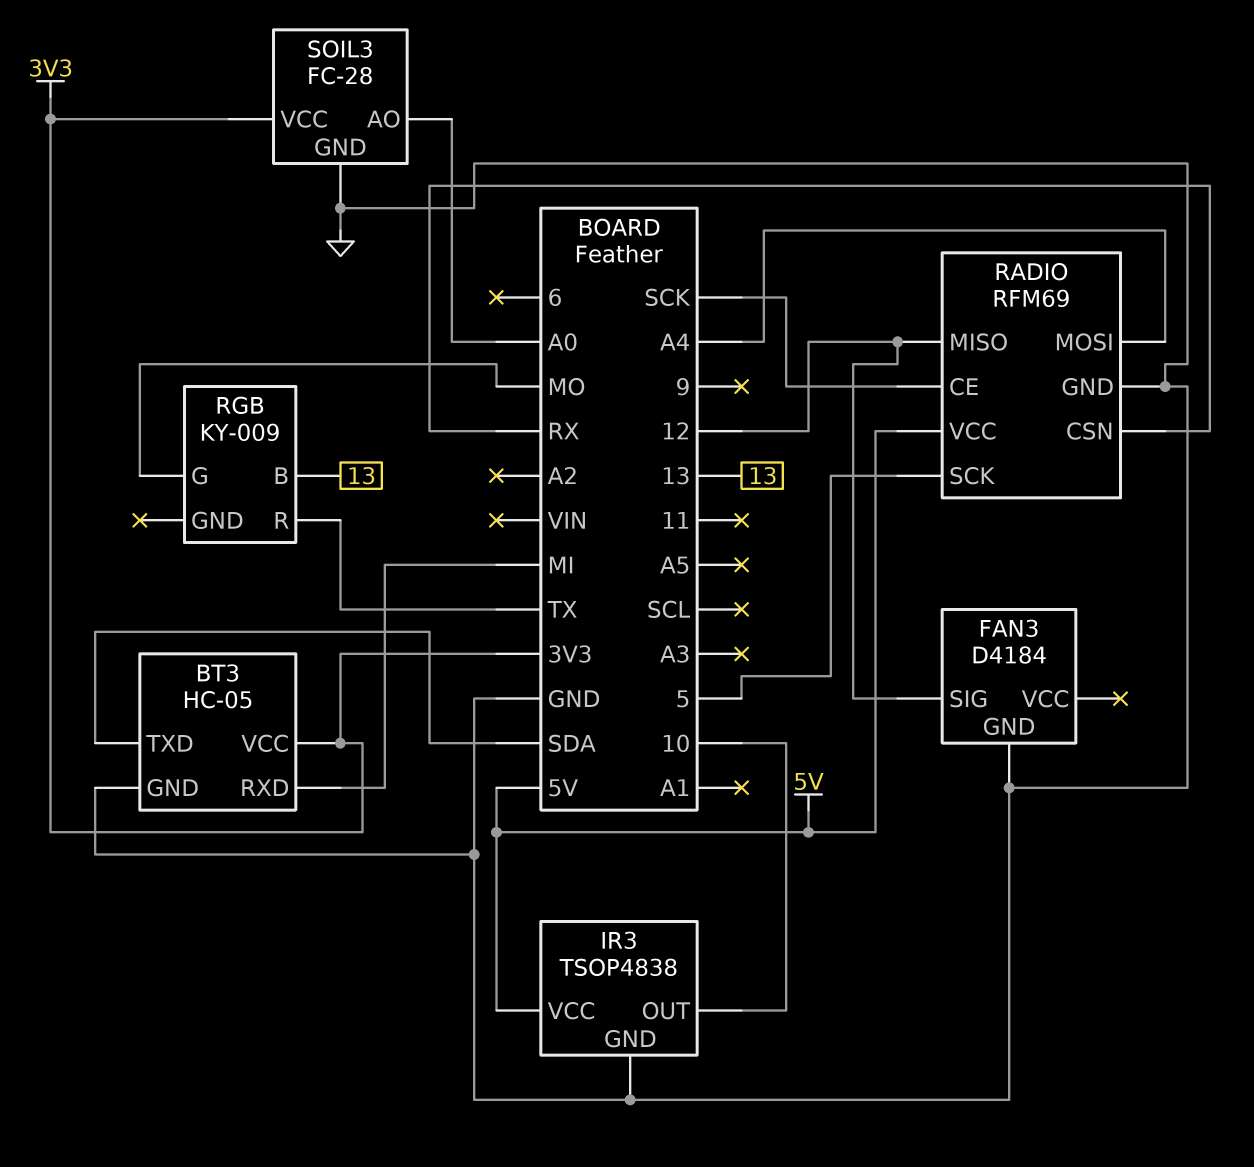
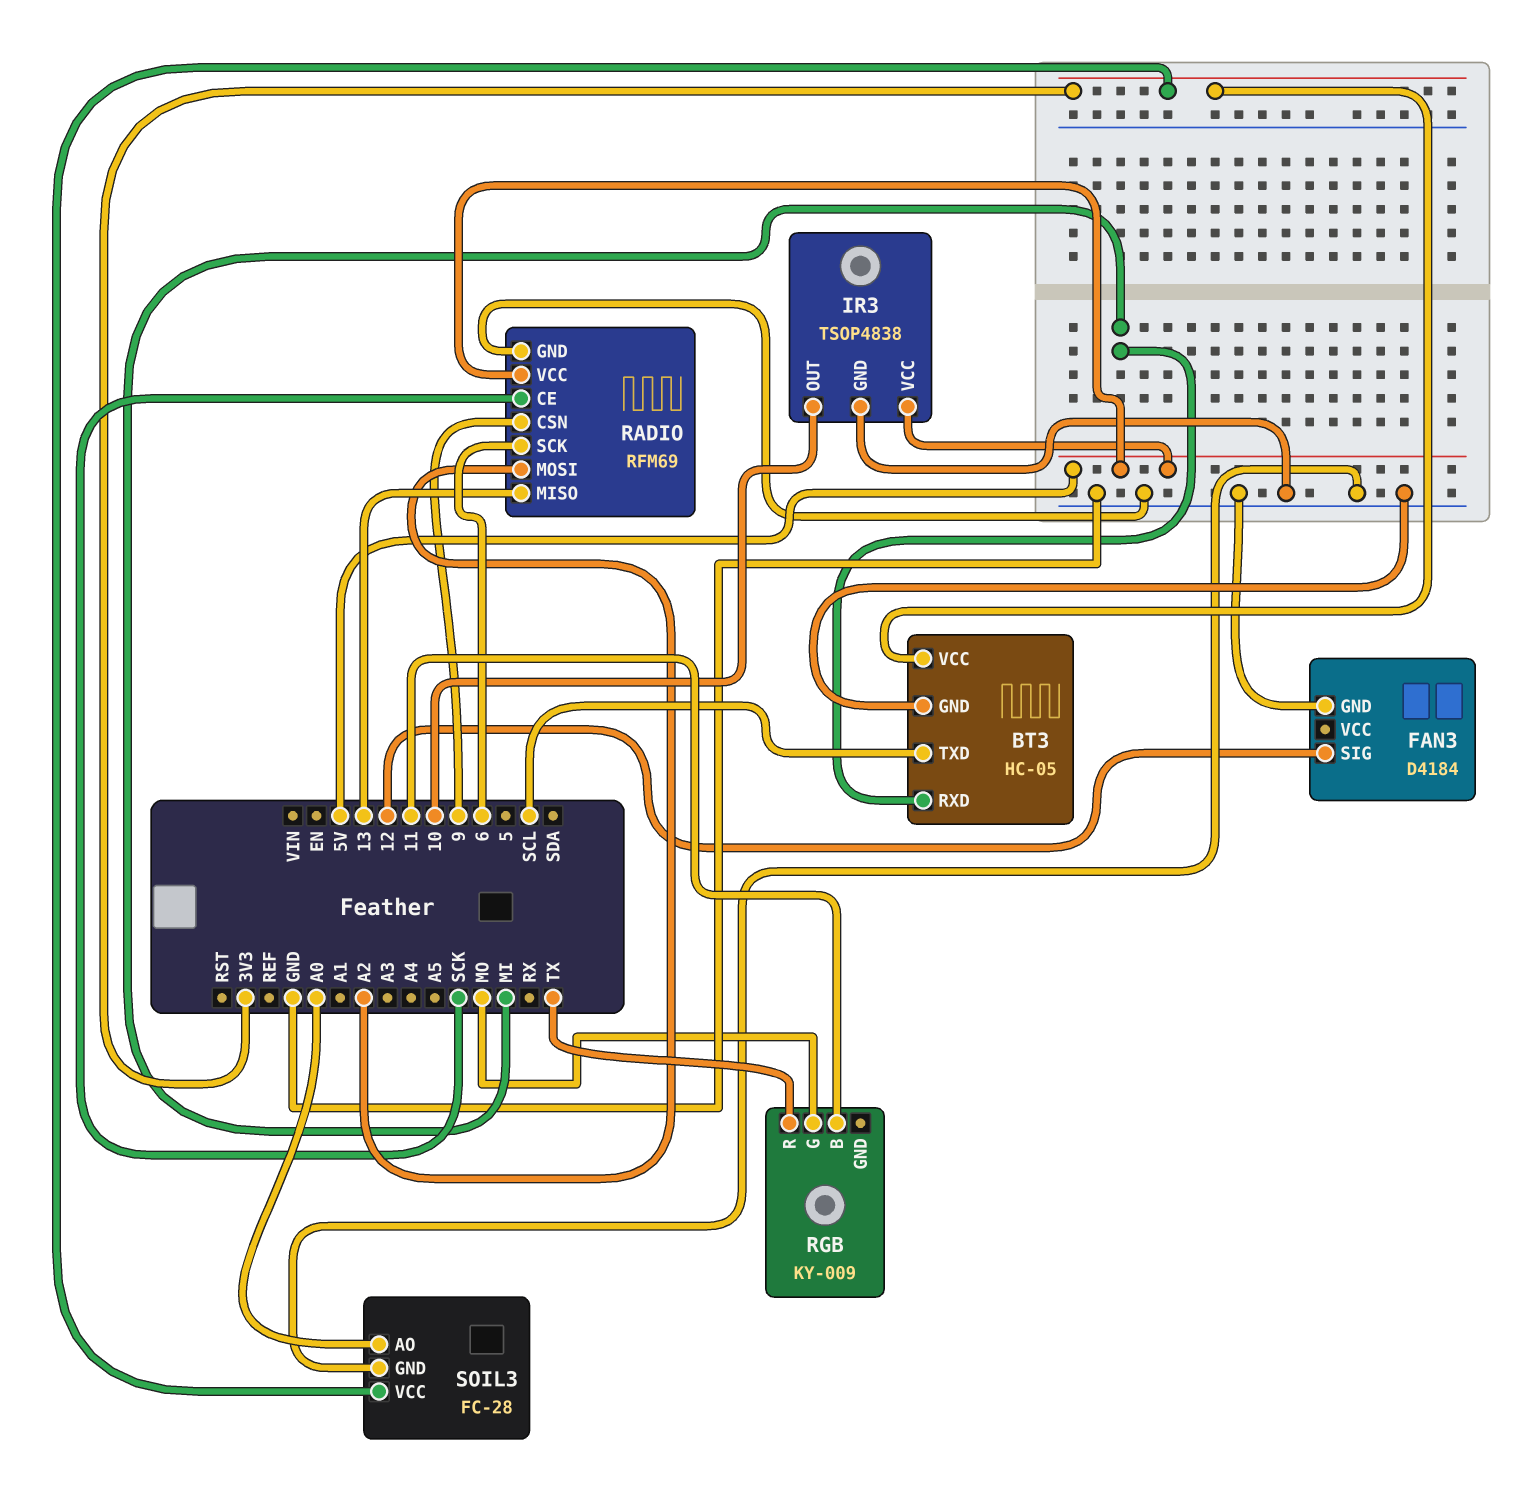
BT3 pin TXD: SDA -> SCL
RADIO pin CSN: RX -> 9
RADIO pin MISO: 12 -> 13
RADIO pin MOSI: A4 -> A2
RADIO pin SCK: 5 -> 6
RGB pin B: 13 -> 11

